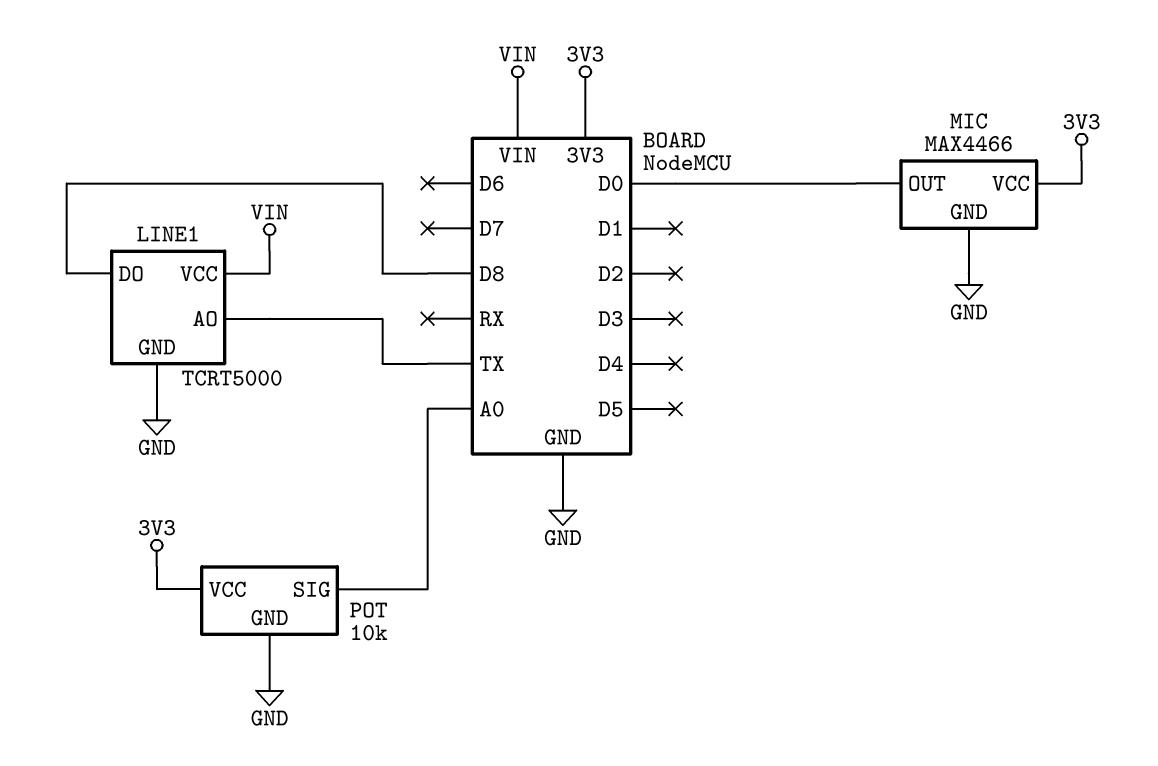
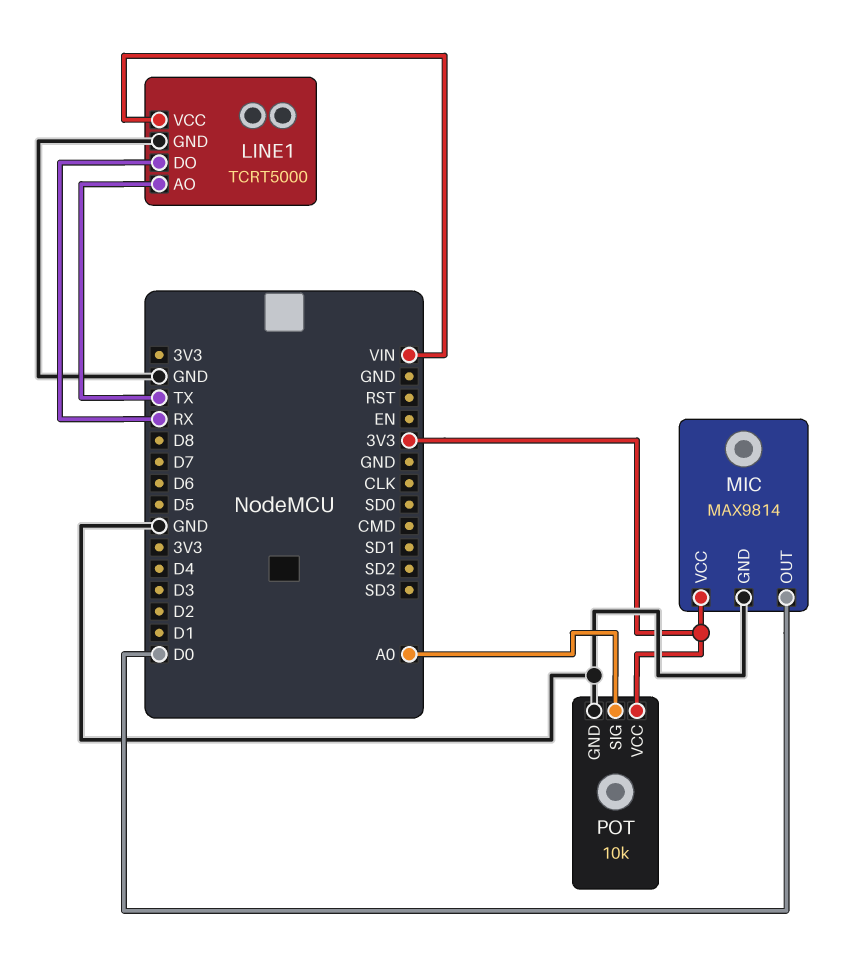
LINE1 pin DO: D8 -> RX
MIC: MAX4466 -> MAX9814

